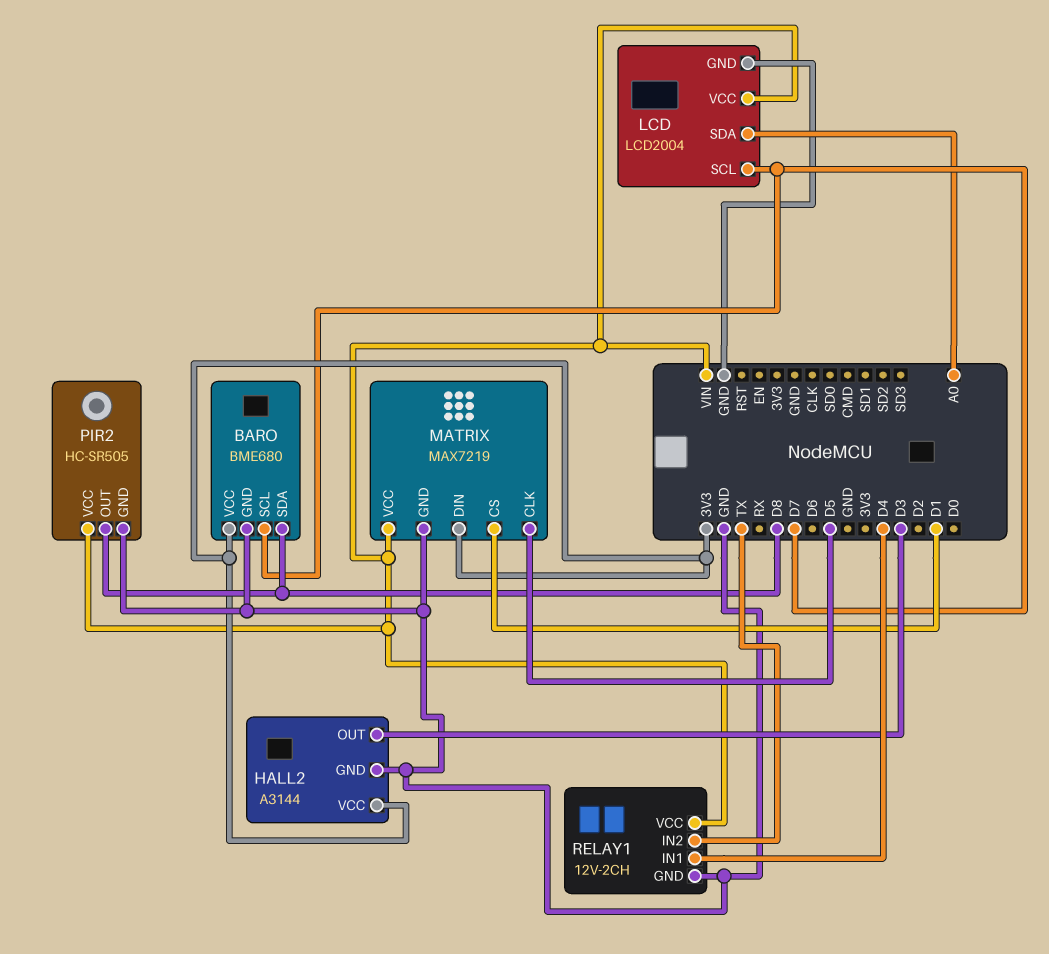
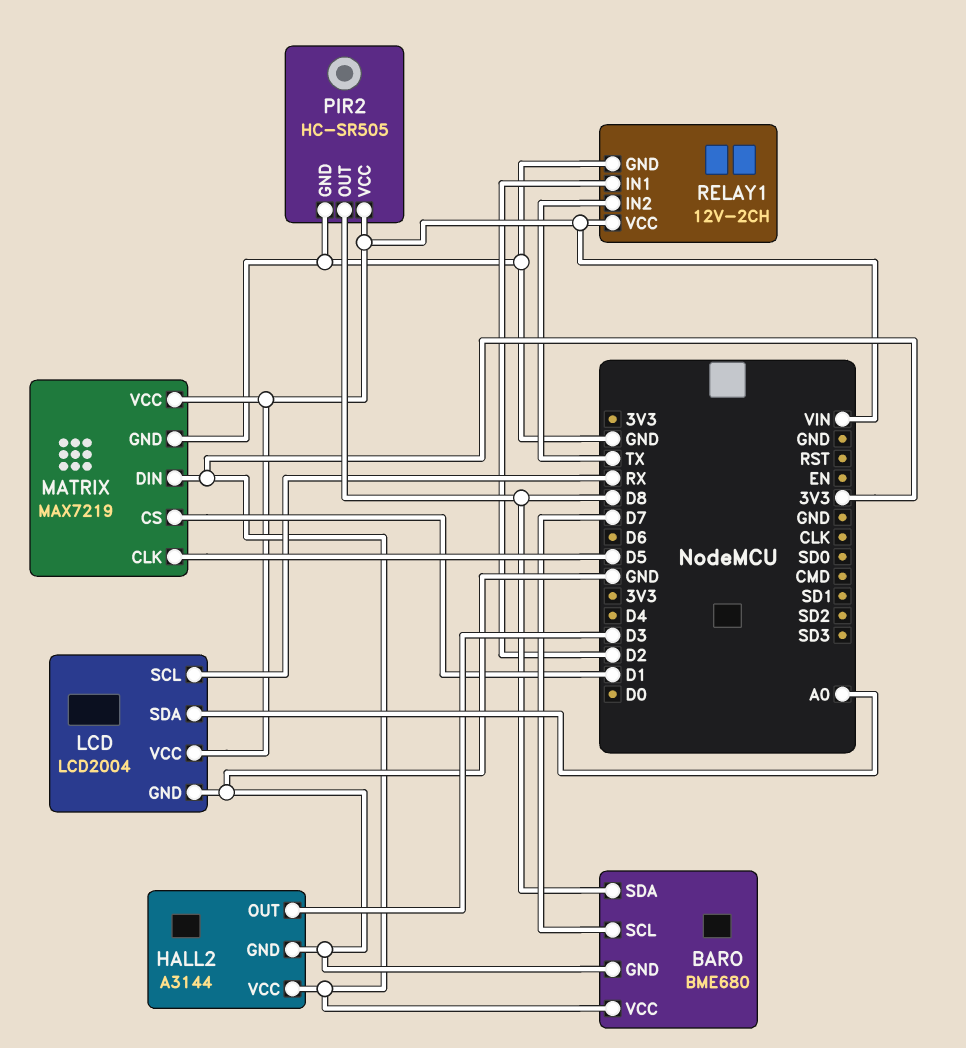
LCD pin SCL: D7 -> RX
RELAY1 pin IN1: D4 -> D2

